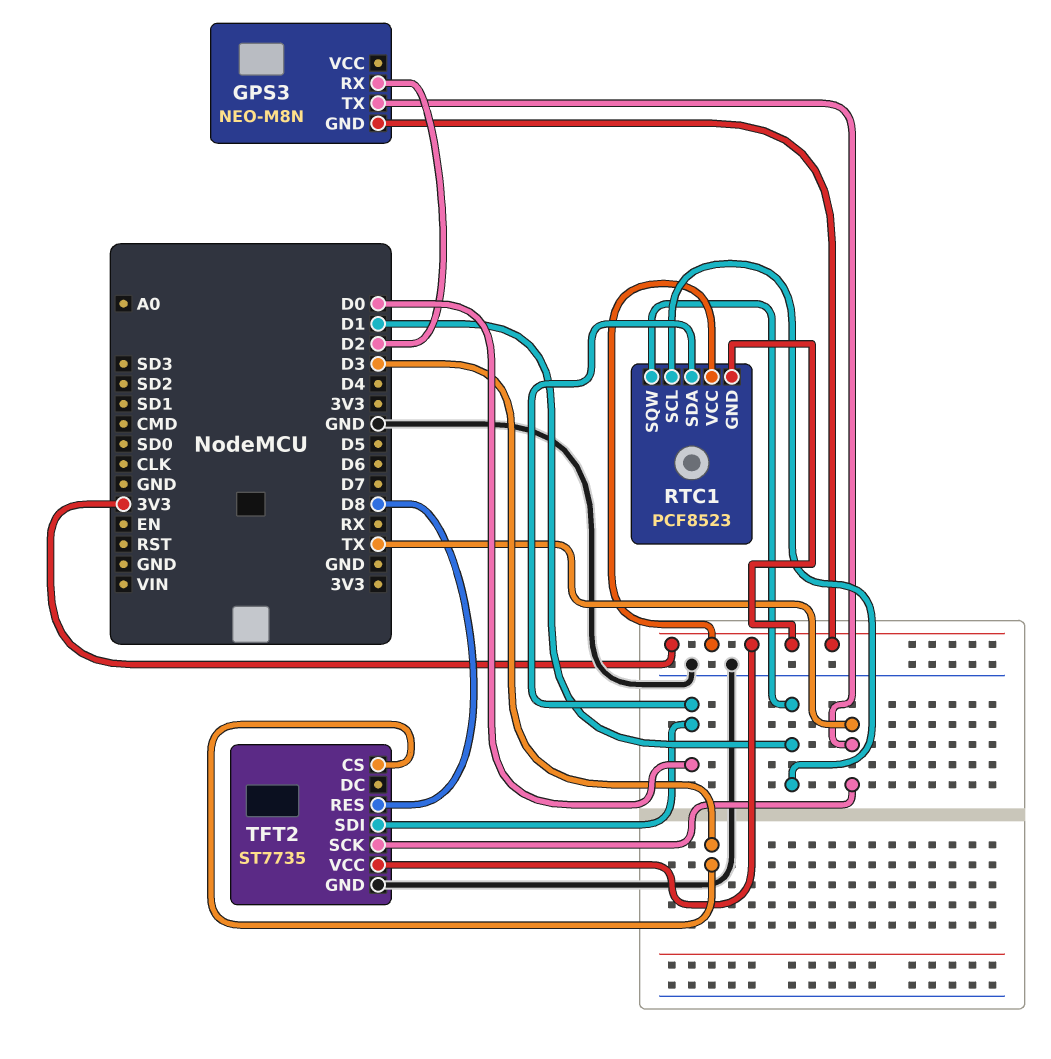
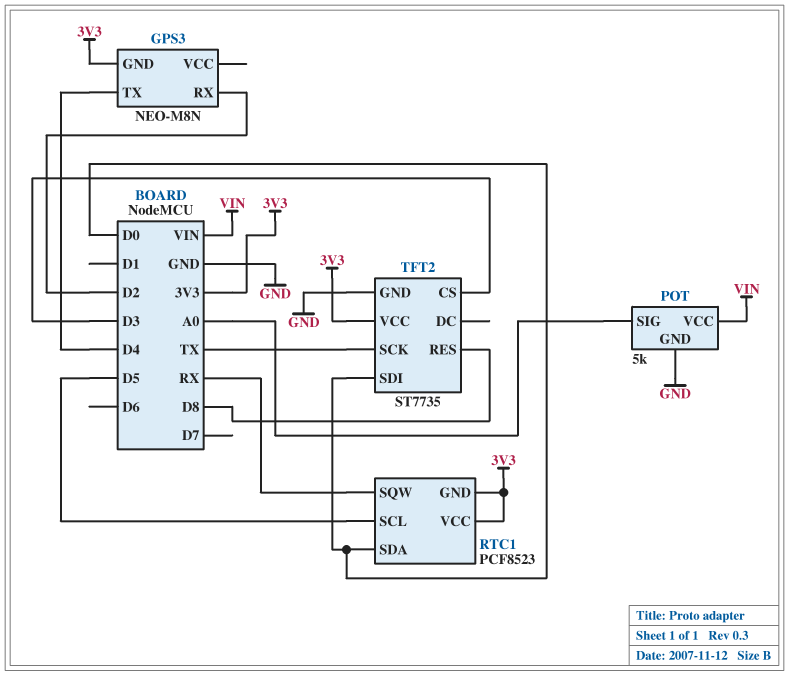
GPS3 pin TX: TX -> D4
POT: none -> 5k
POT pin GND: none -> GND
POT pin SIG: none -> A0
POT pin VCC: none -> VIN
RTC1 pin SCL: D1 -> D5
RTC1 pin SQW: D1 -> RX

